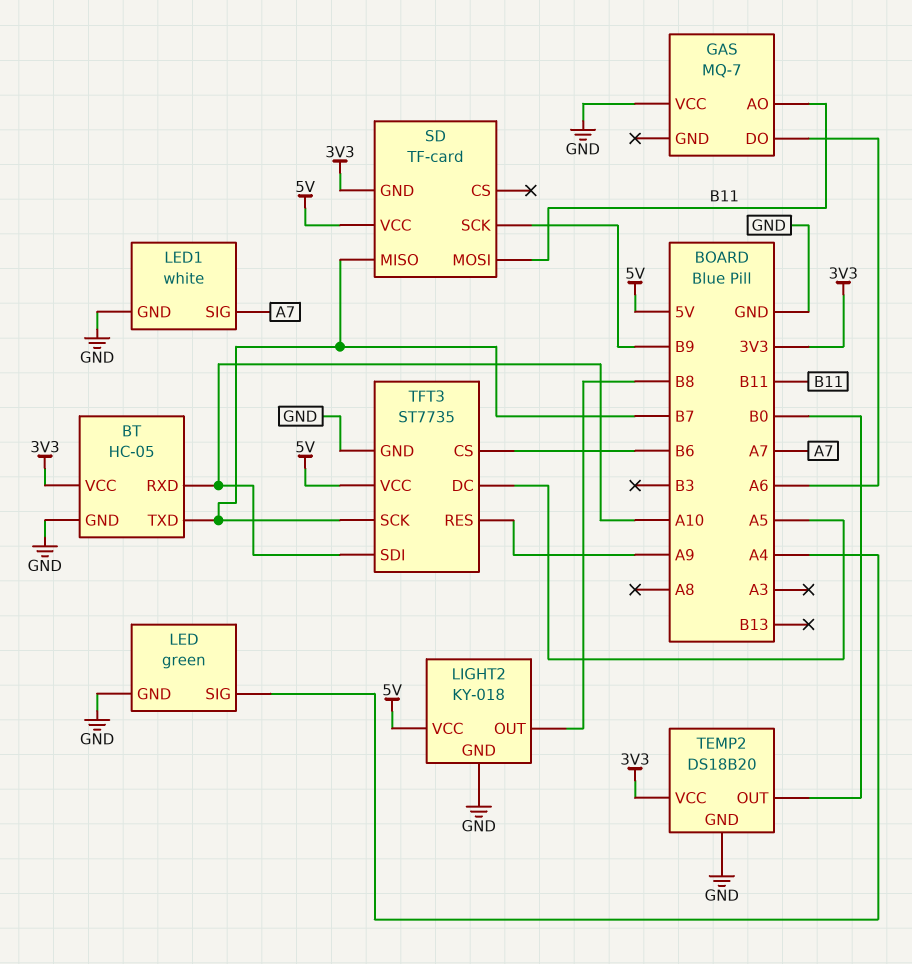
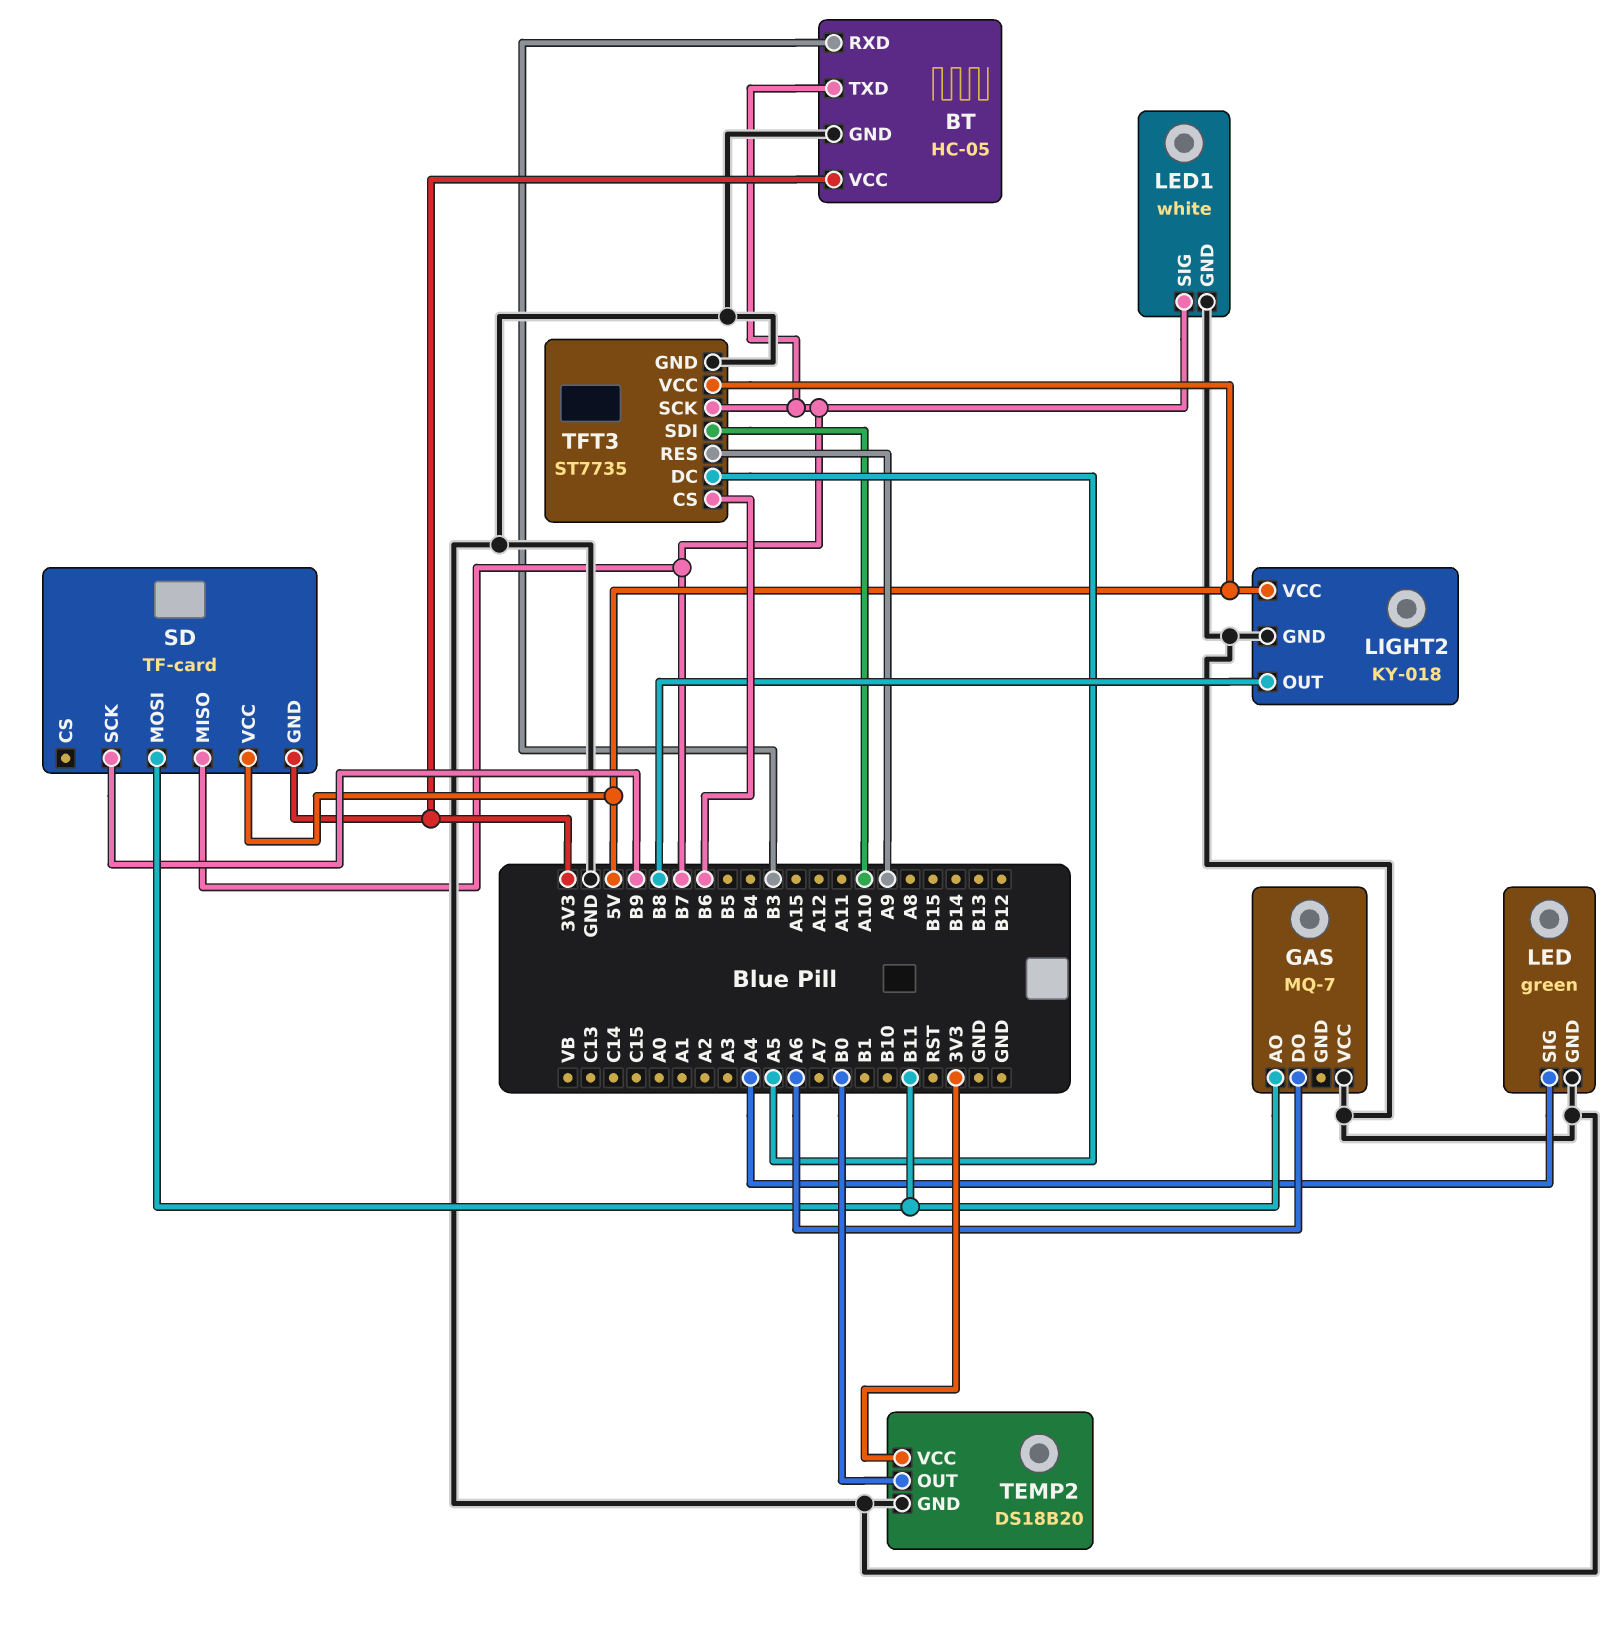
BT pin RXD: A10 -> B3
LED1 pin SIG: A7 -> B7

